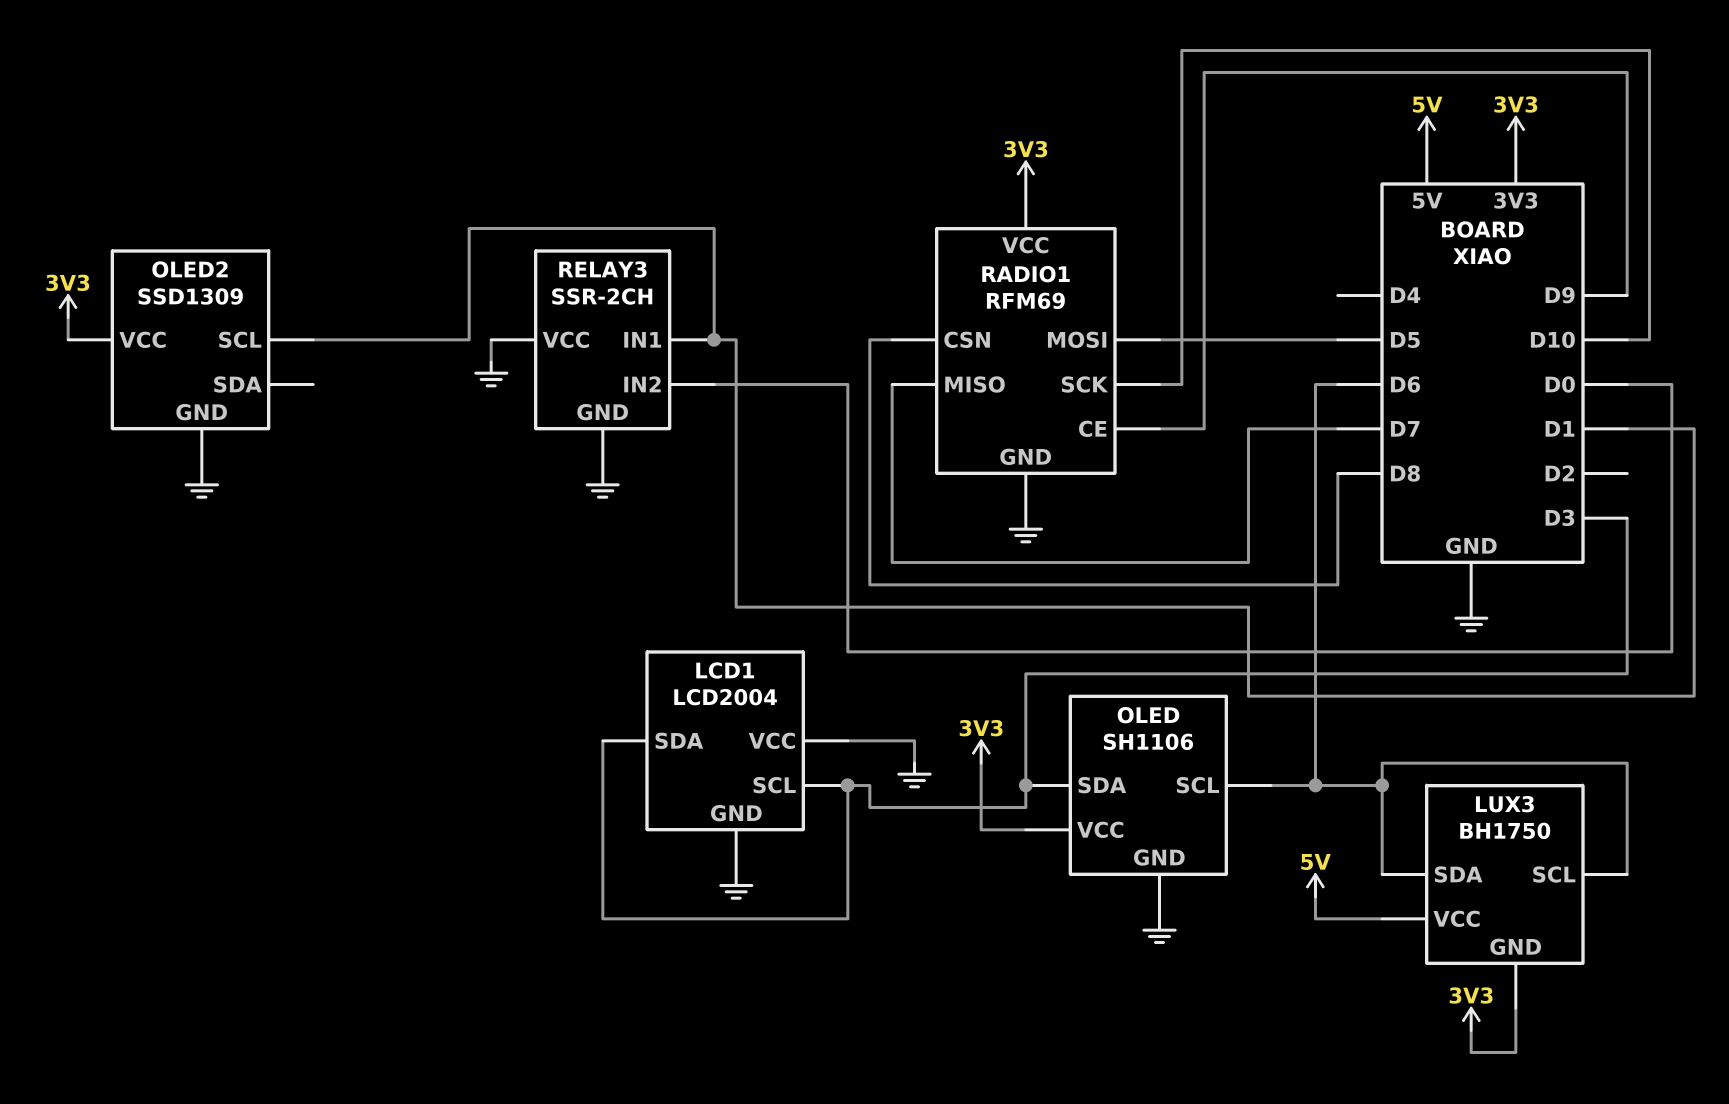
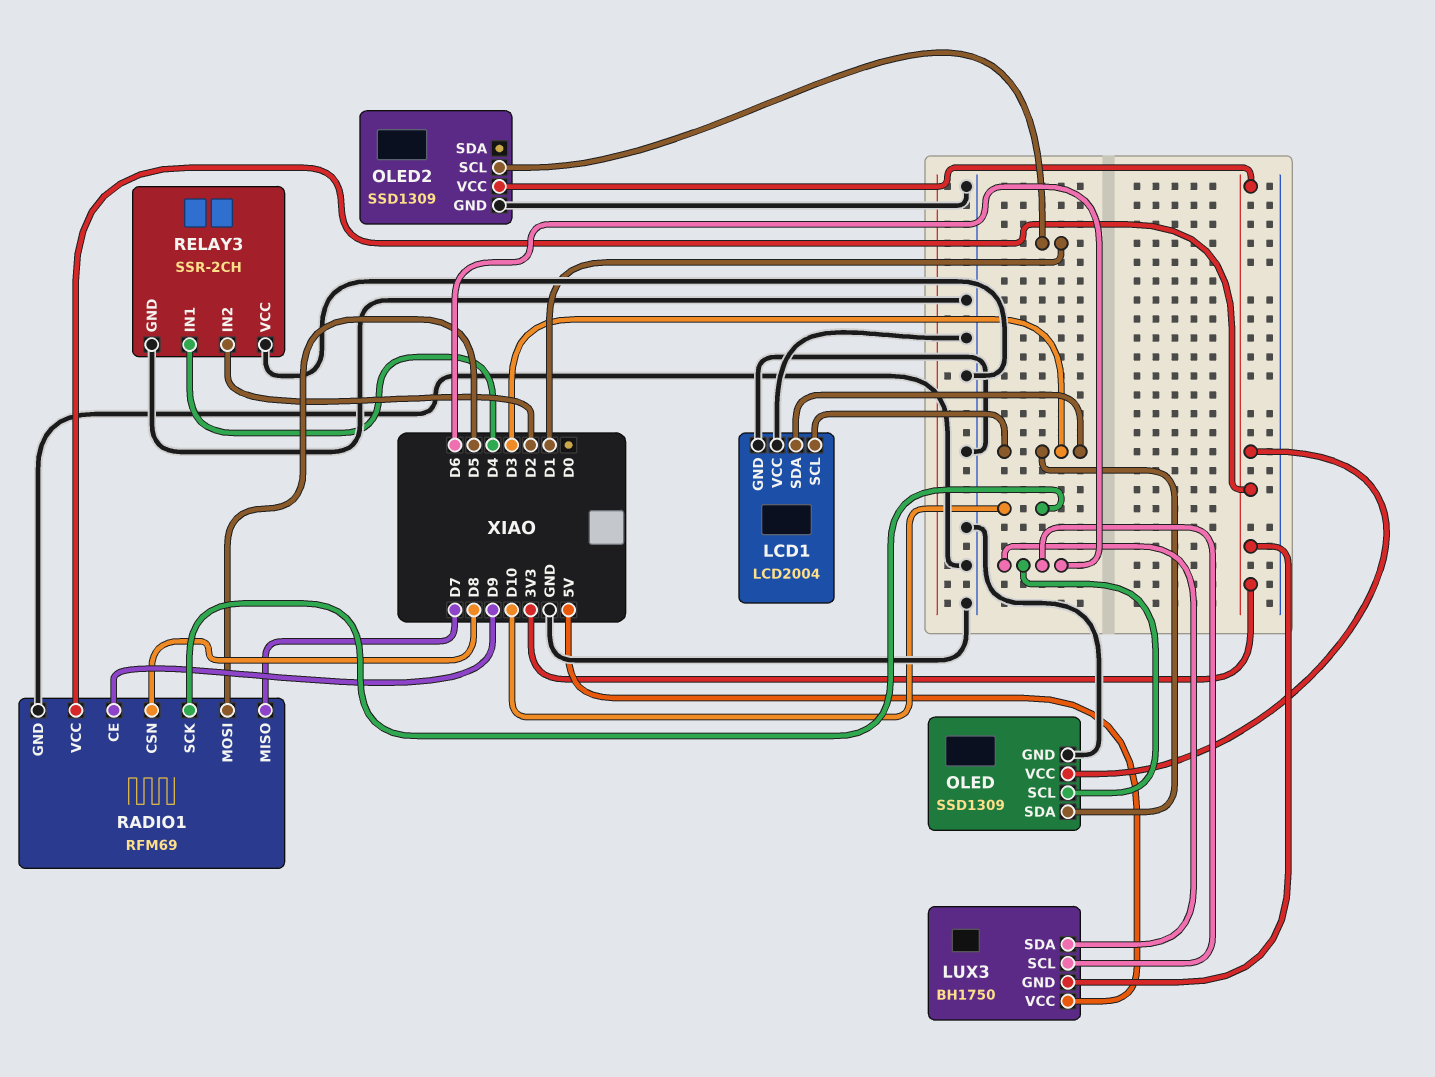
OLED: SH1106 -> SSD1309
RELAY3 pin IN1: D1 -> D4
RELAY3 pin IN2: D0 -> D2

